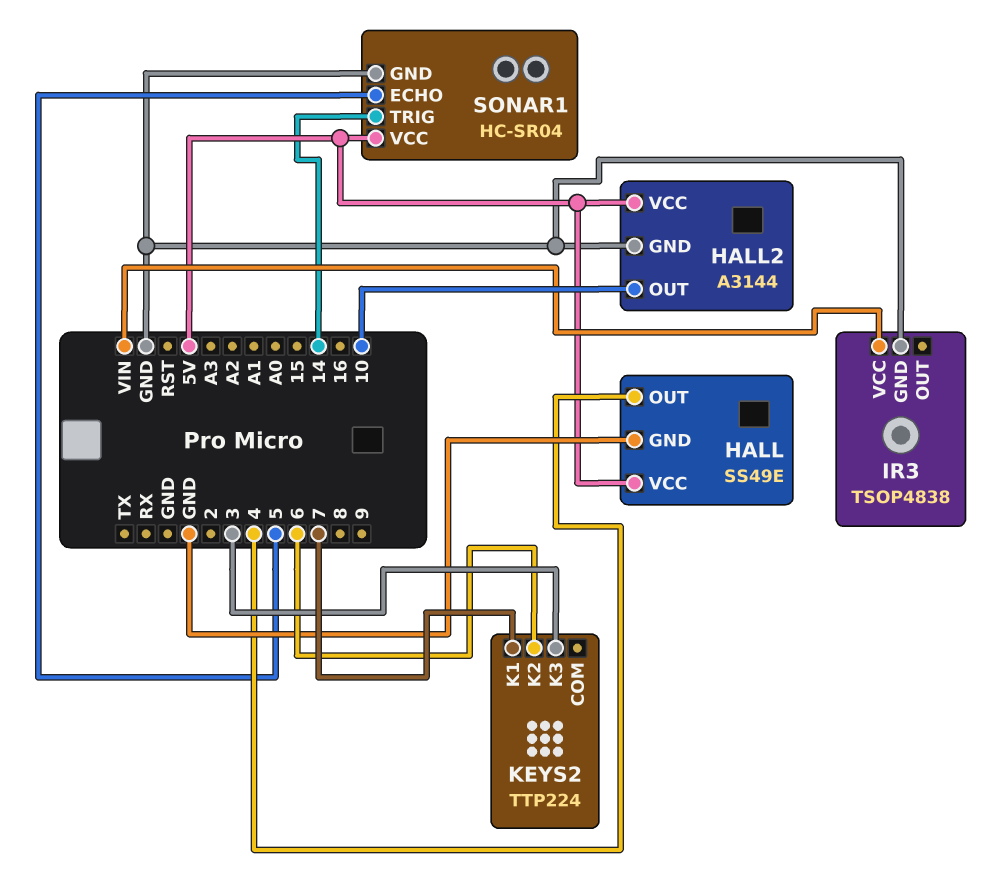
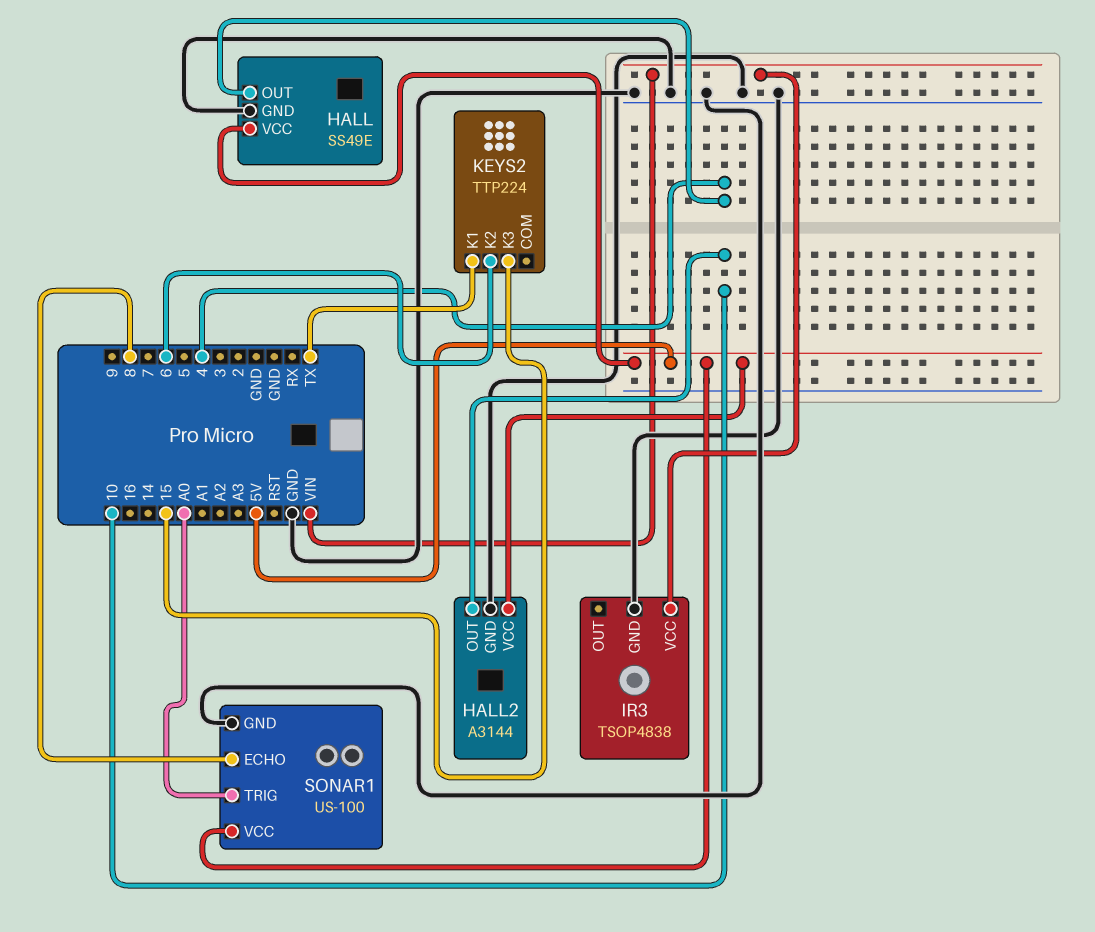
KEYS2 pin K1: 7 -> TX
KEYS2 pin K3: 3 -> 15
SONAR1: HC-SR04 -> US-100
SONAR1 pin ECHO: 5 -> 8
SONAR1 pin TRIG: 14 -> A0

